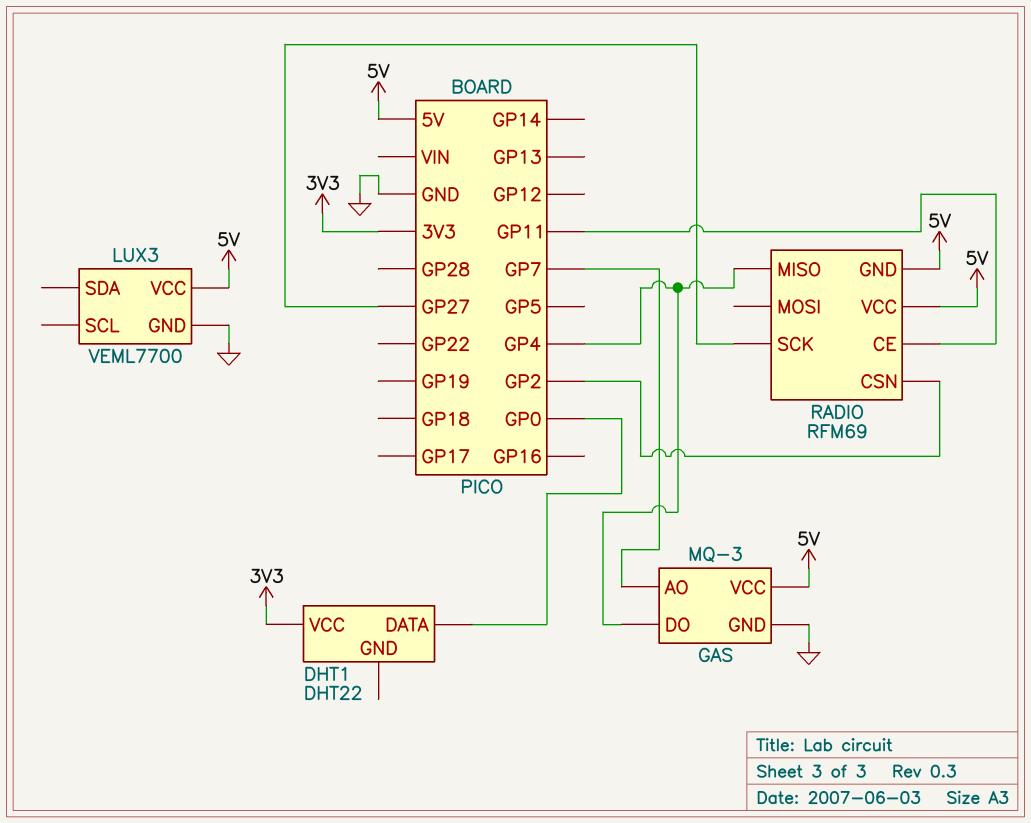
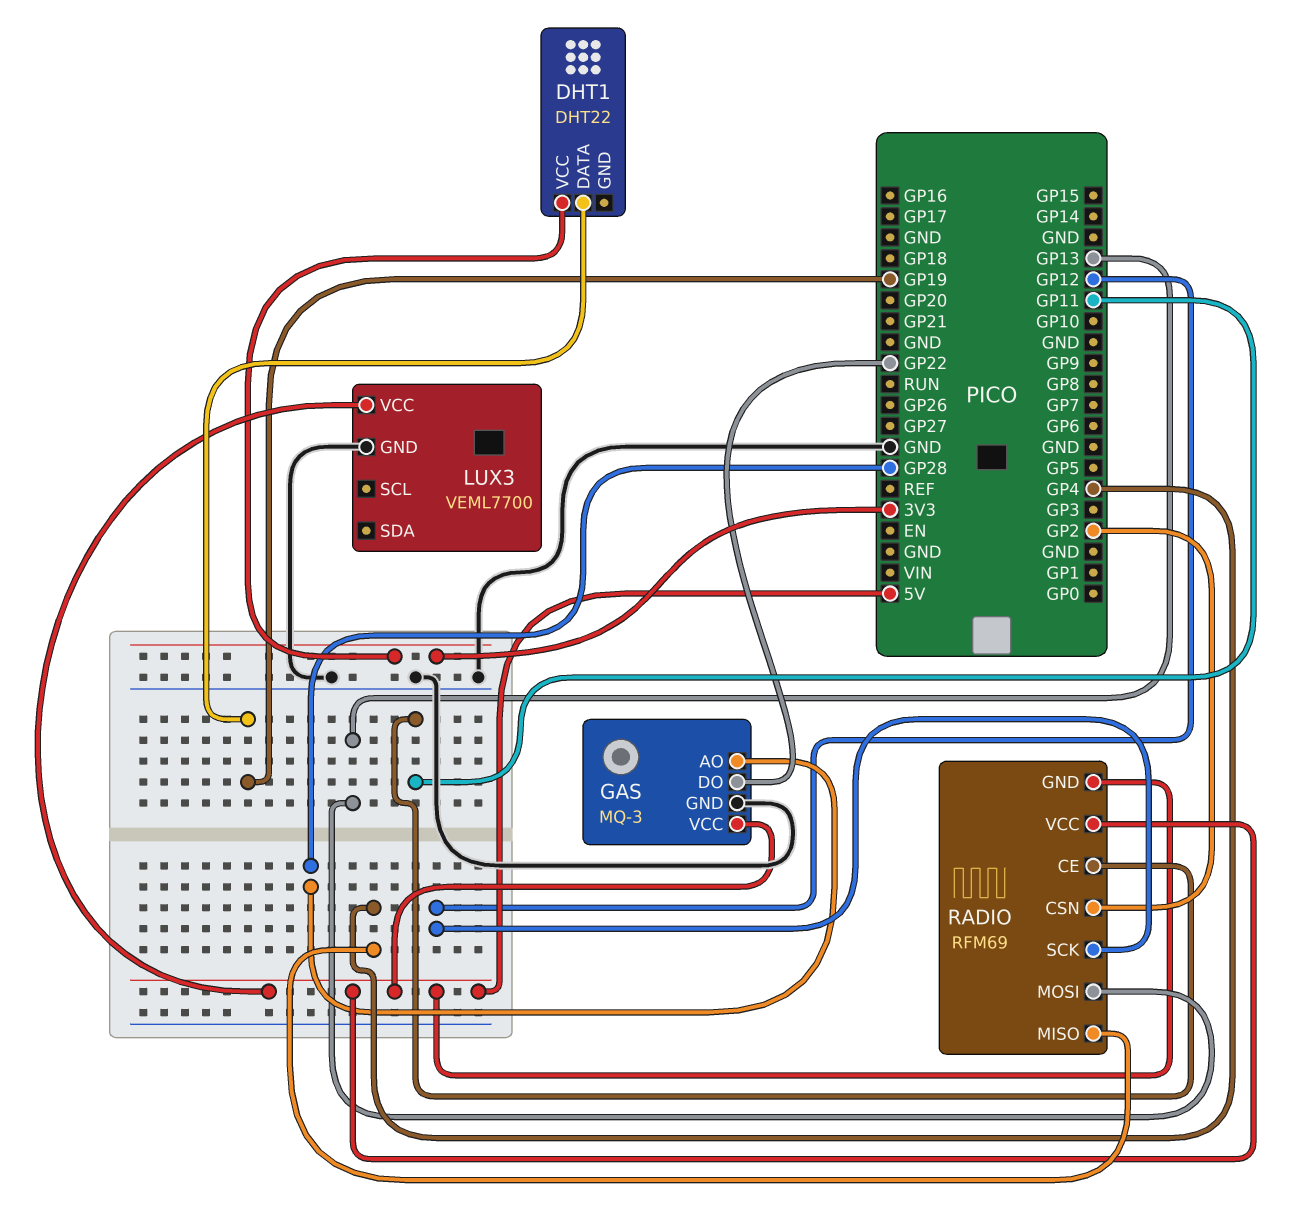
DHT1 pin DATA: GP0 -> GP19
GAS pin AO: GP7 -> GP28
GAS pin DO: GP4 -> GP22
RADIO pin MOSI: none -> GP13
RADIO pin SCK: GP27 -> GP12

